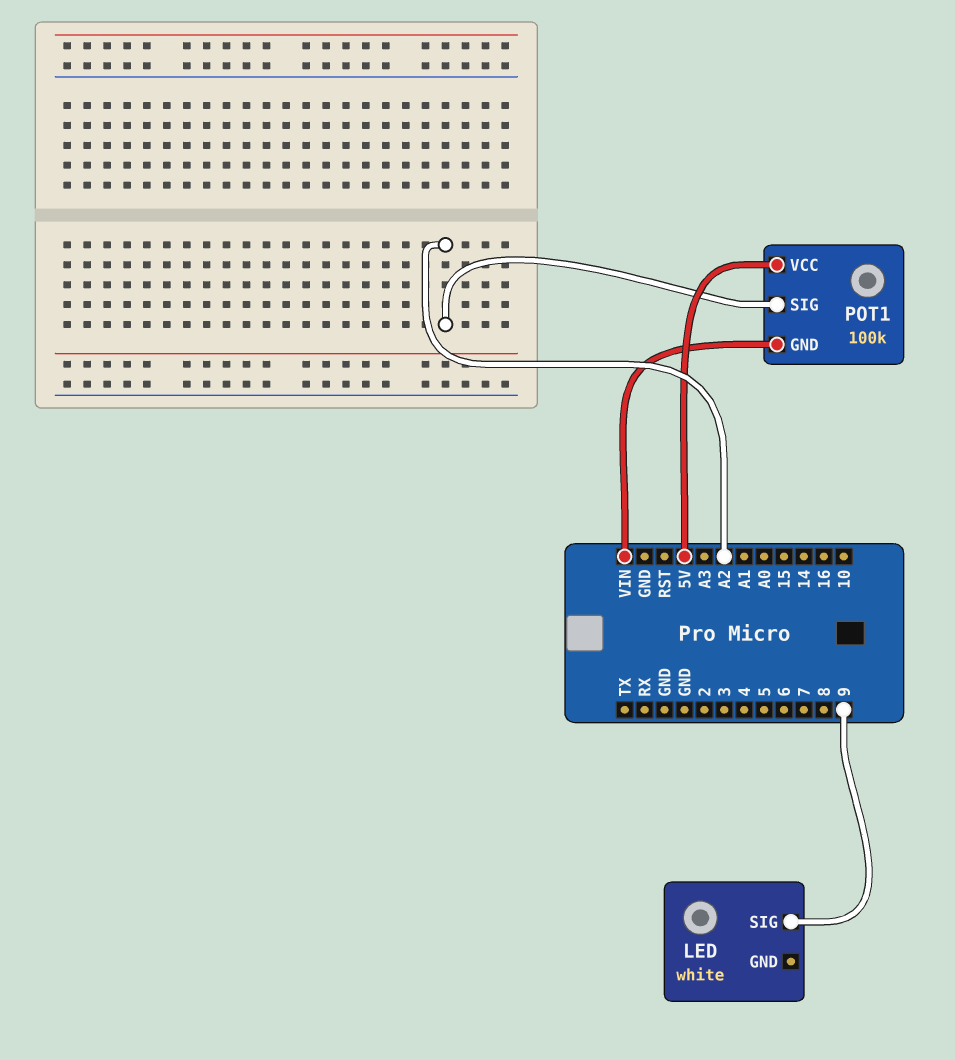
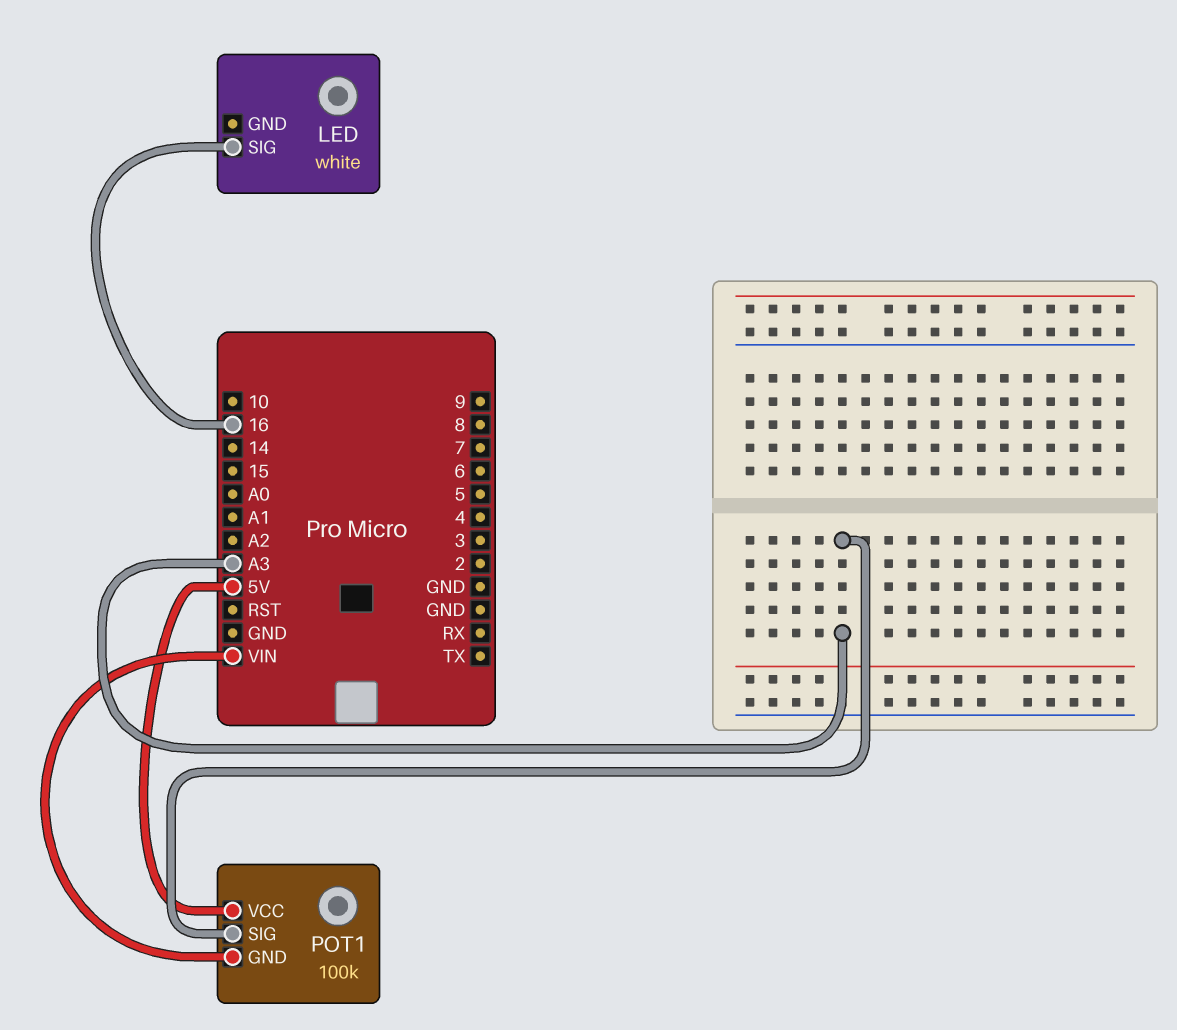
LED pin SIG: 9 -> 16
POT1 pin SIG: A2 -> A3

